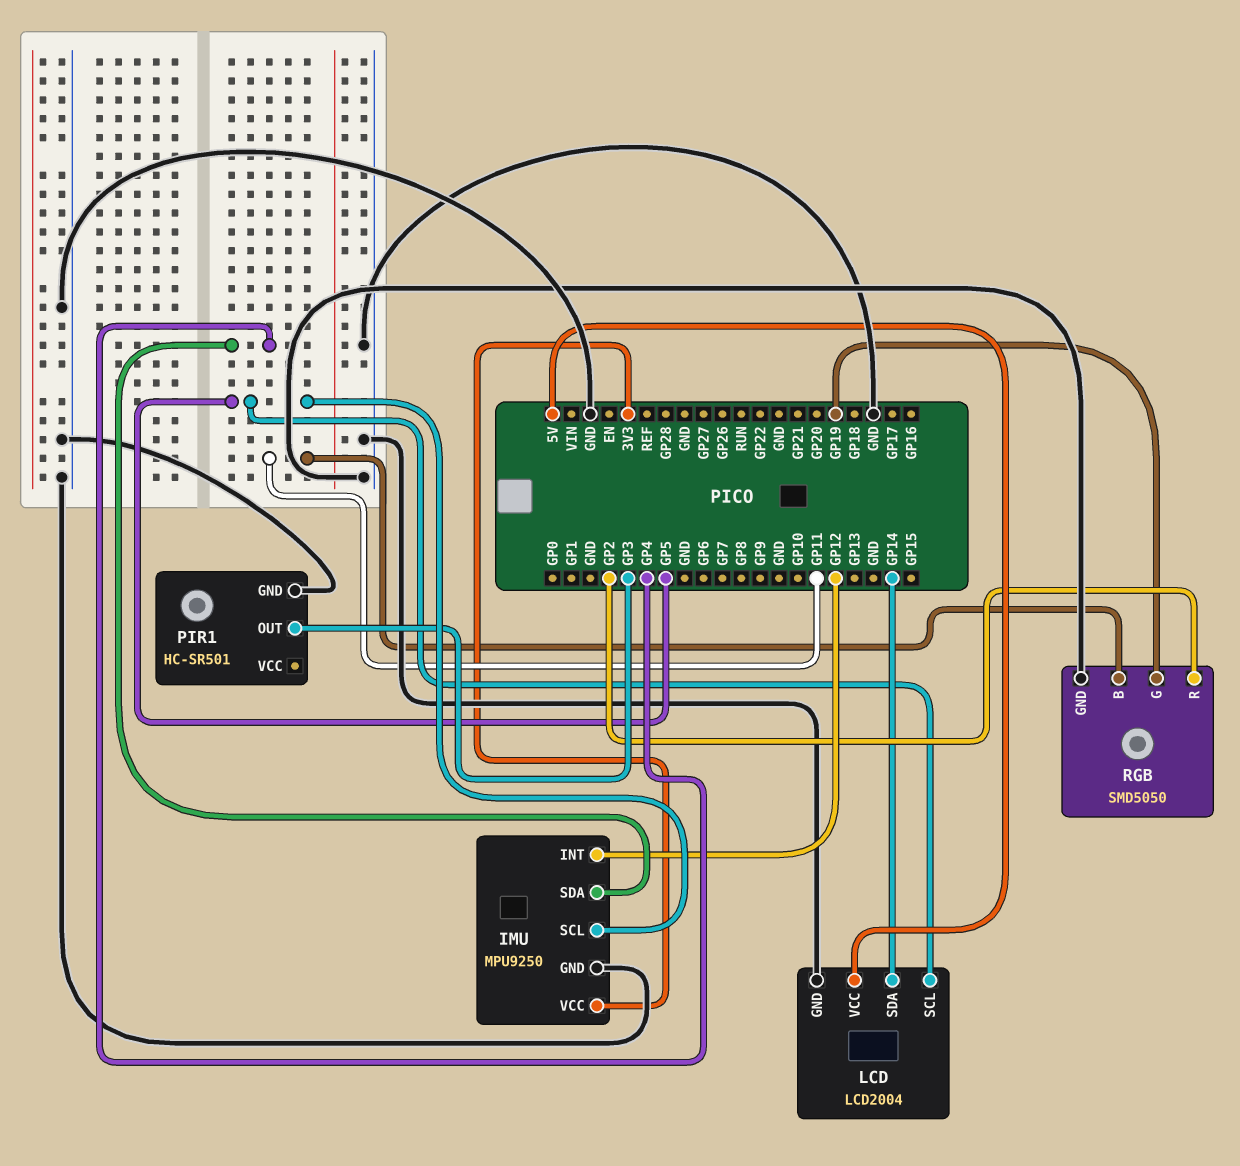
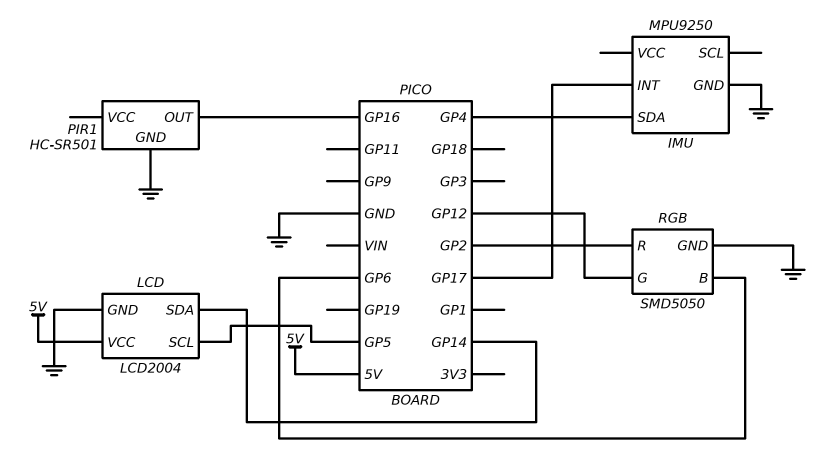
IMU pin INT: GP12 -> GP17
IMU pin SCL: GP5 -> none
IMU pin VCC: 3V3 -> none
PIR1 pin OUT: GP3 -> GP16
RGB pin B: GP11 -> GP6
RGB pin G: GP19 -> GP12

